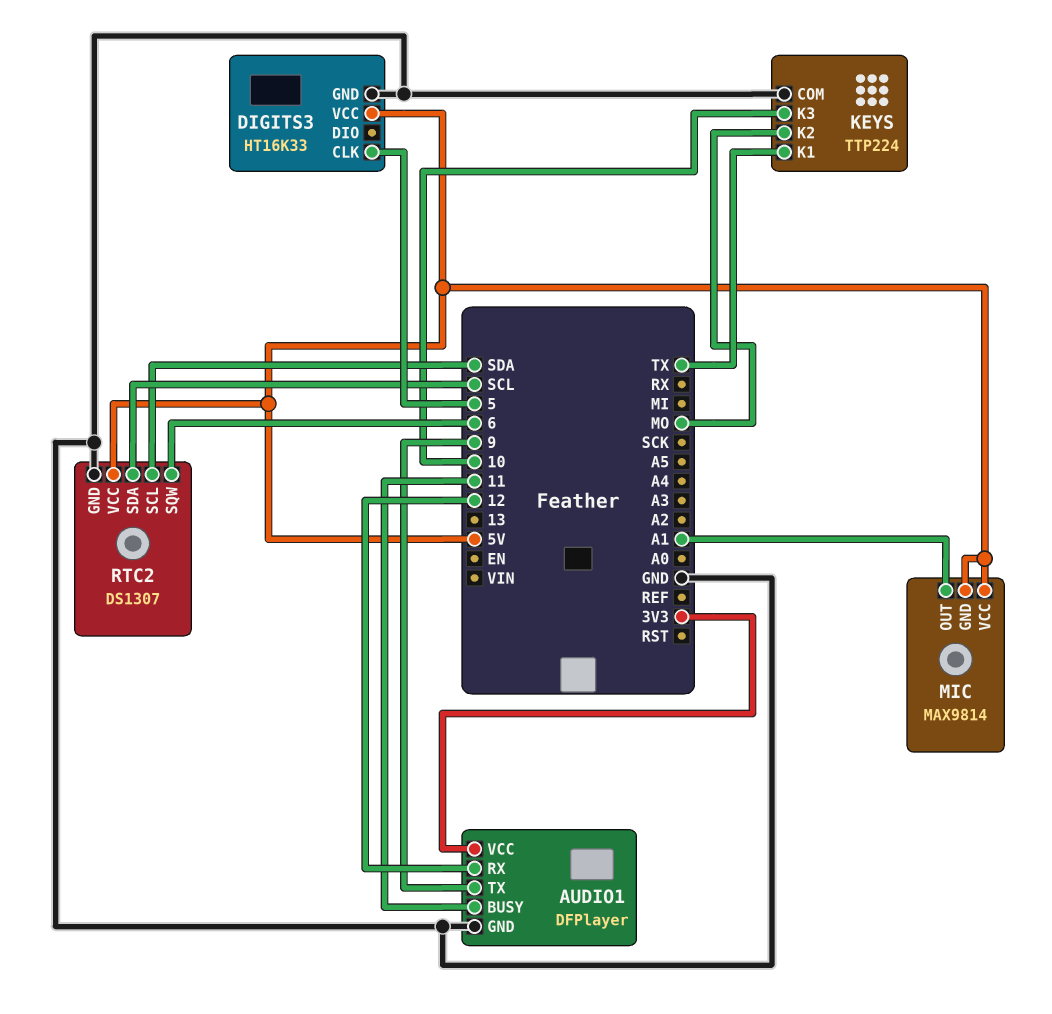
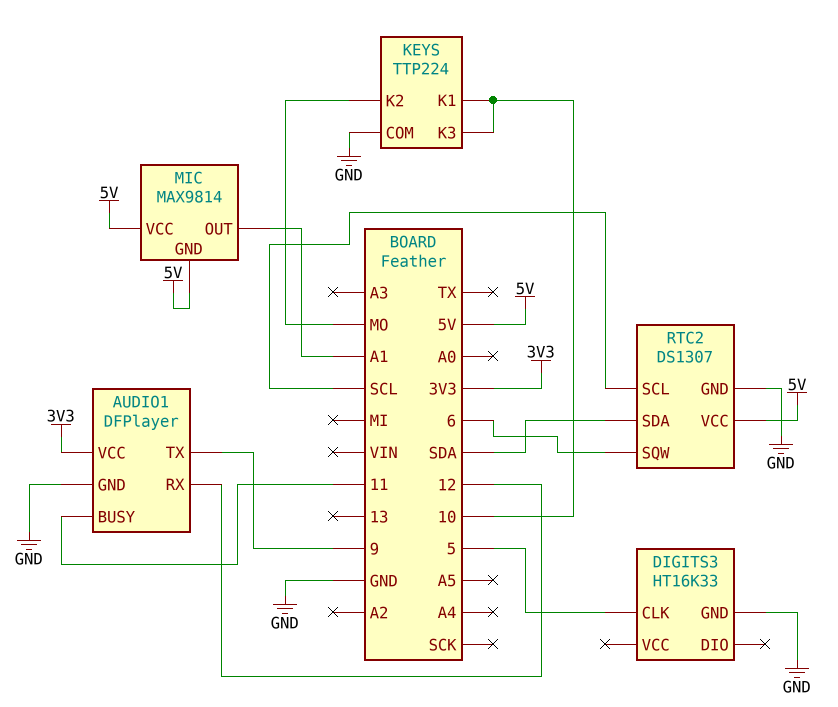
DIGITS3 pin VCC: 5V -> none
KEYS pin K1: TX -> 10
RTC2 pin SCL: SDA -> SCL
RTC2 pin SDA: SCL -> SDA

